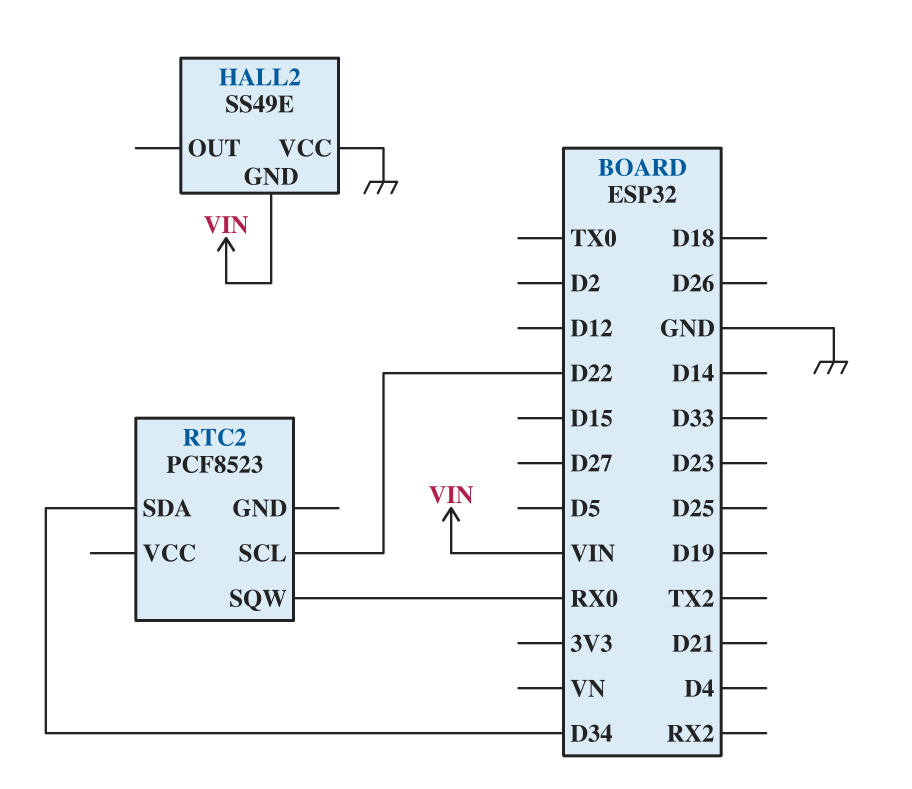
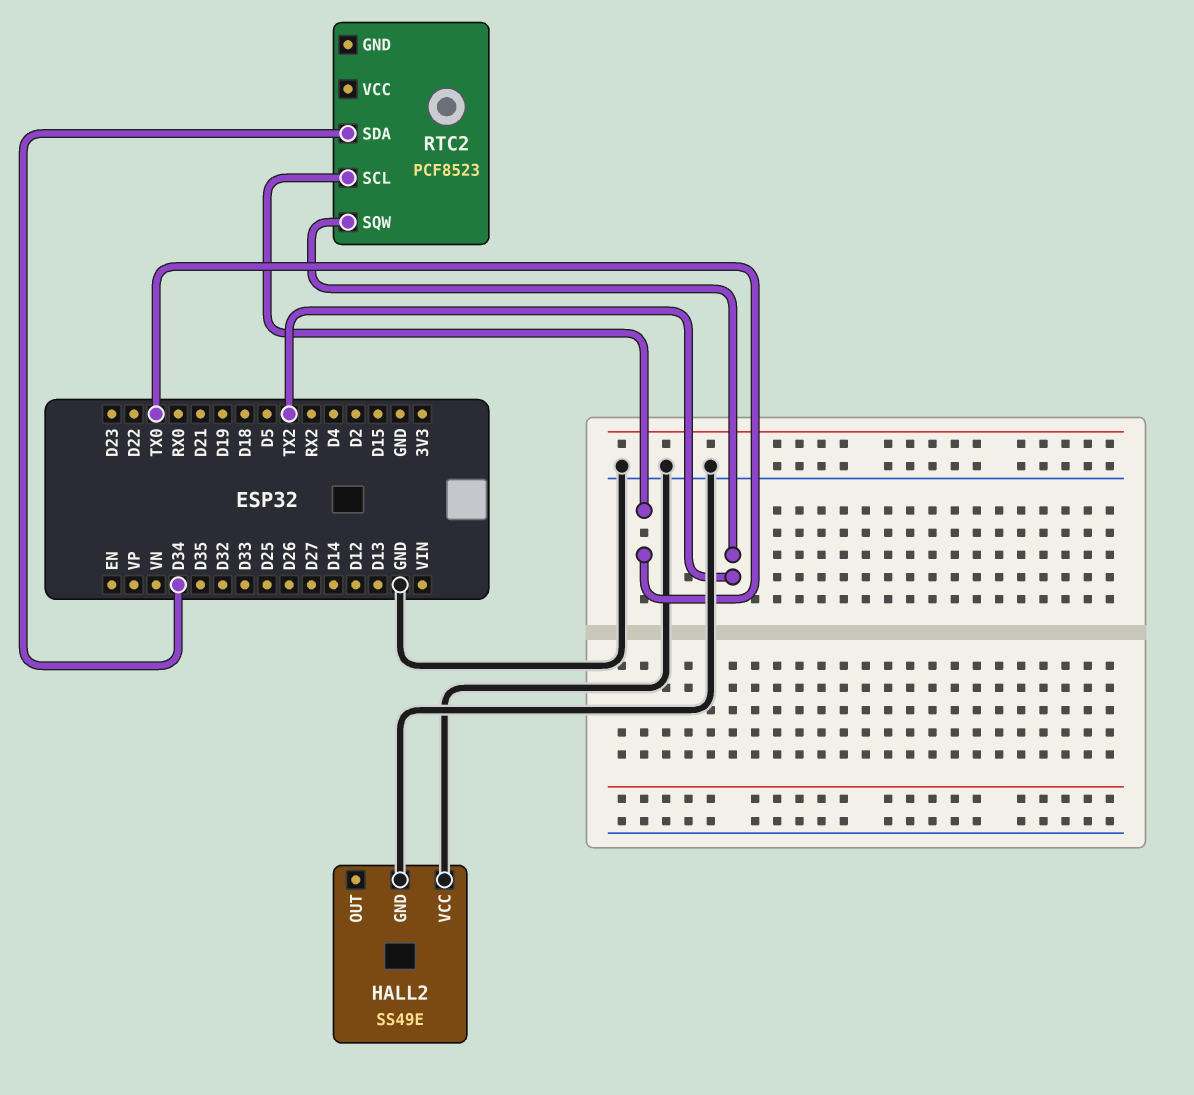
HALL2 pin GND: VIN -> GND
RTC2 pin SCL: D22 -> TX0
RTC2 pin SQW: RX0 -> TX2

